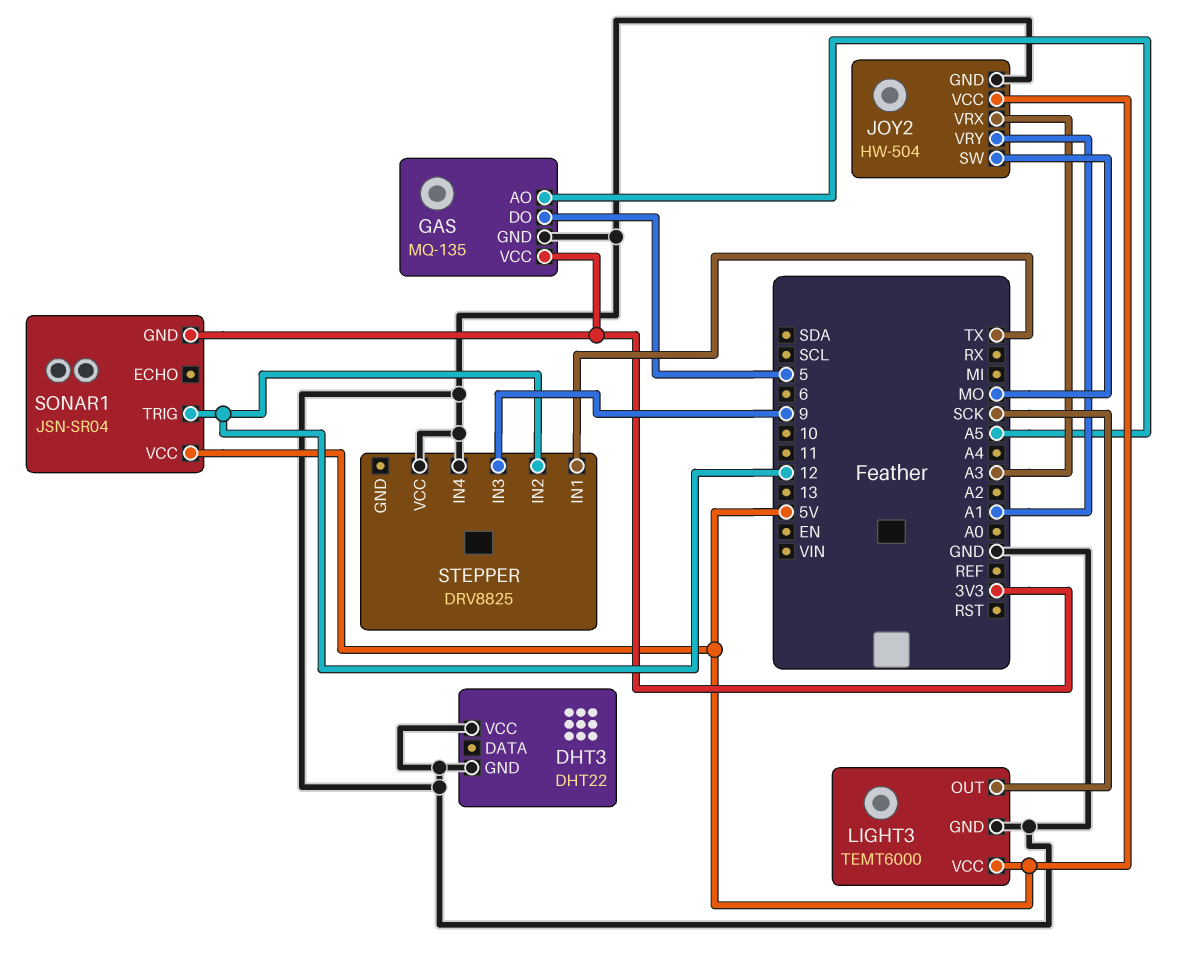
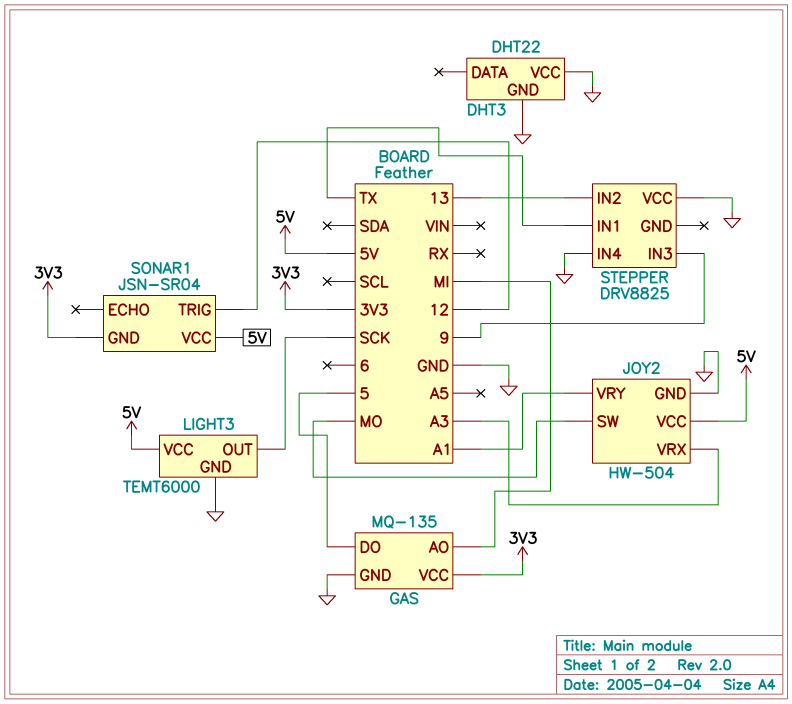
GAS pin AO: A5 -> MI
STEPPER pin IN2: 12 -> 13

